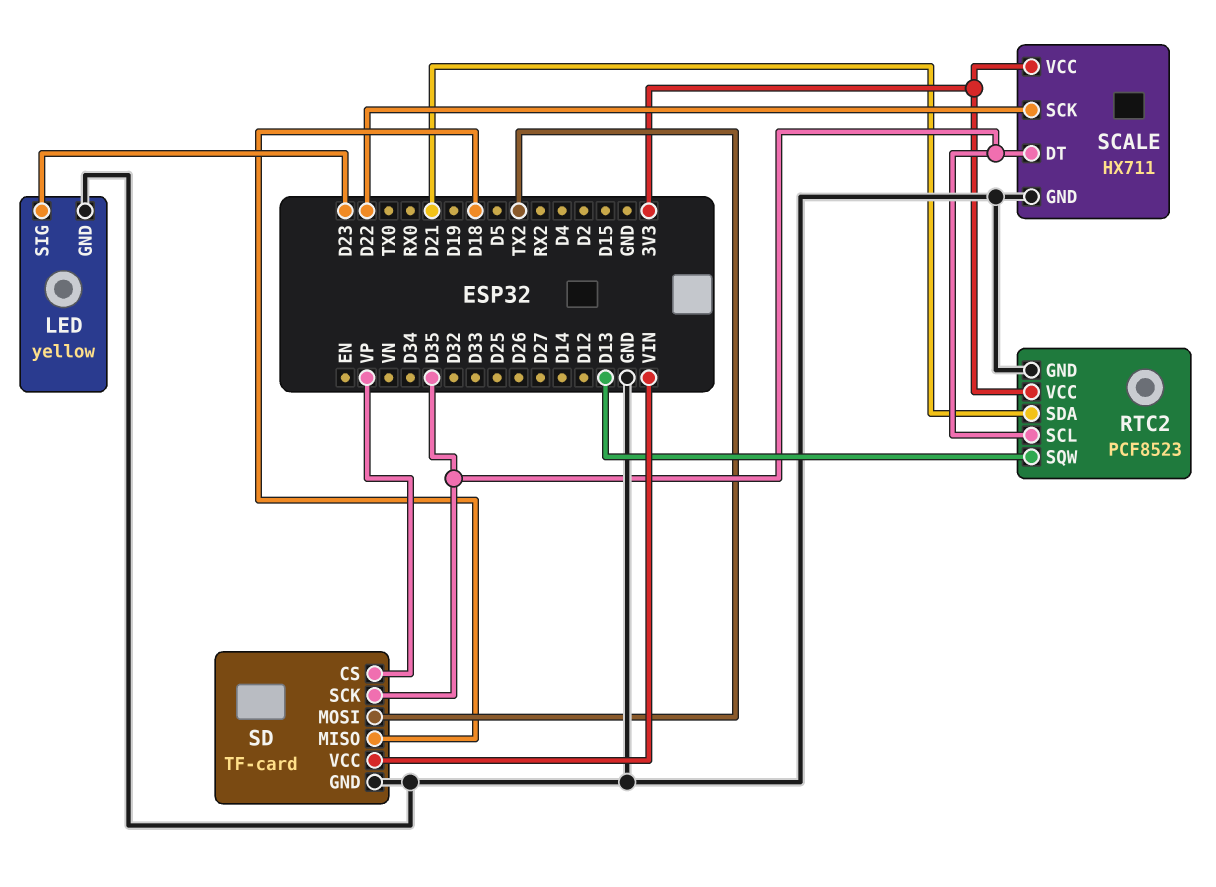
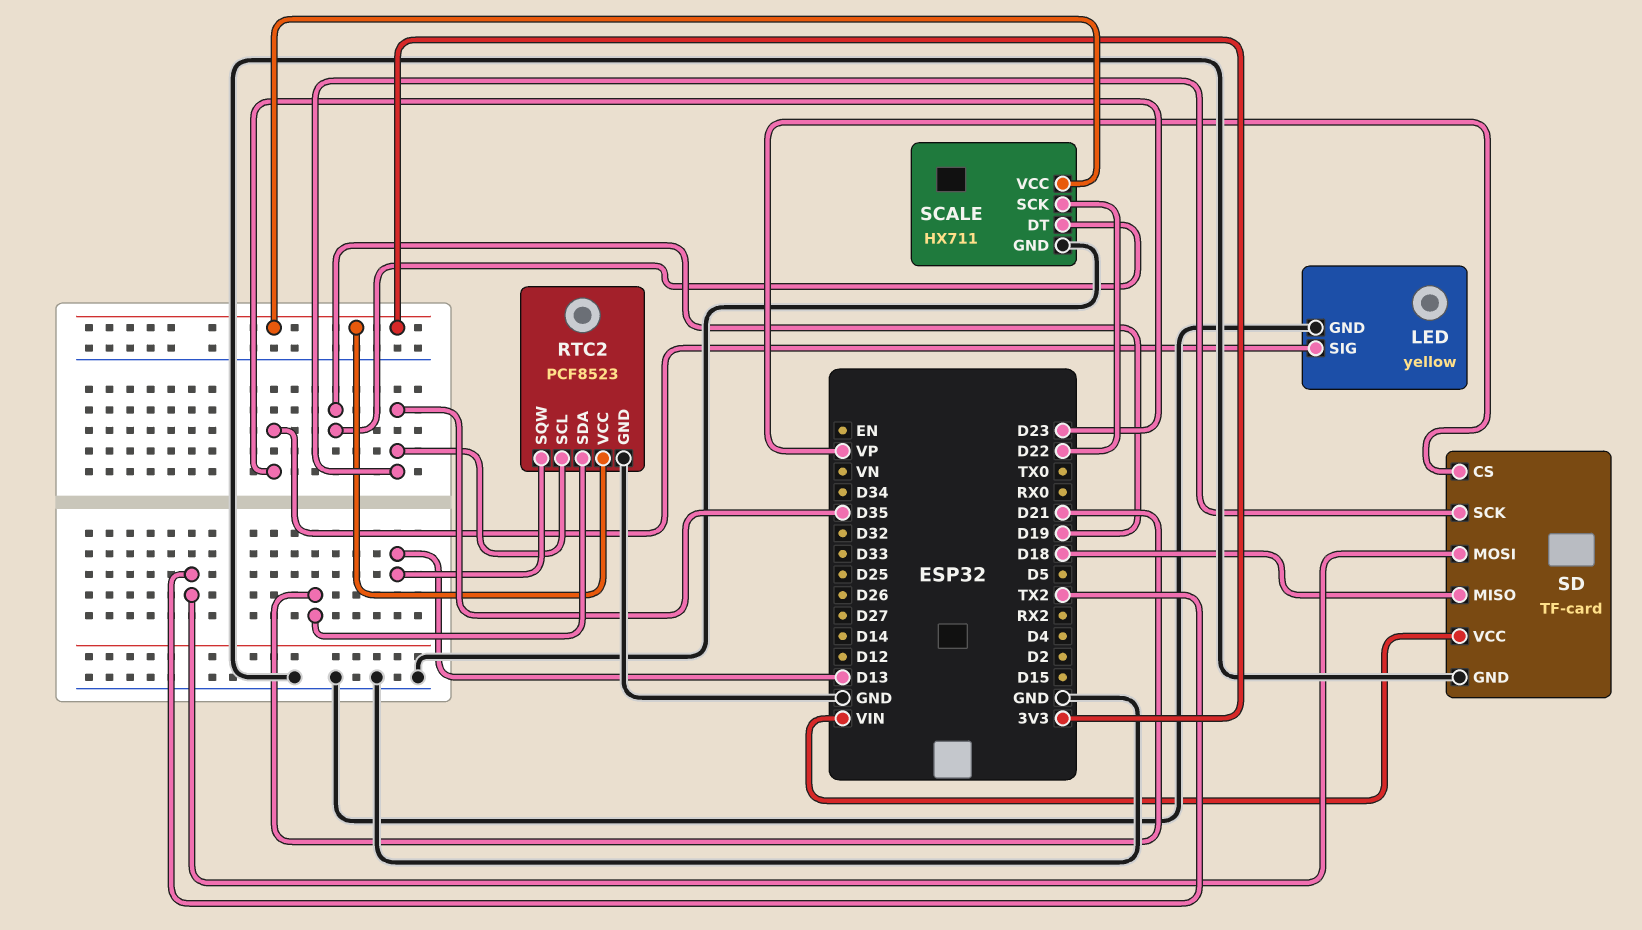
SCALE pin DT: D35 -> D19

